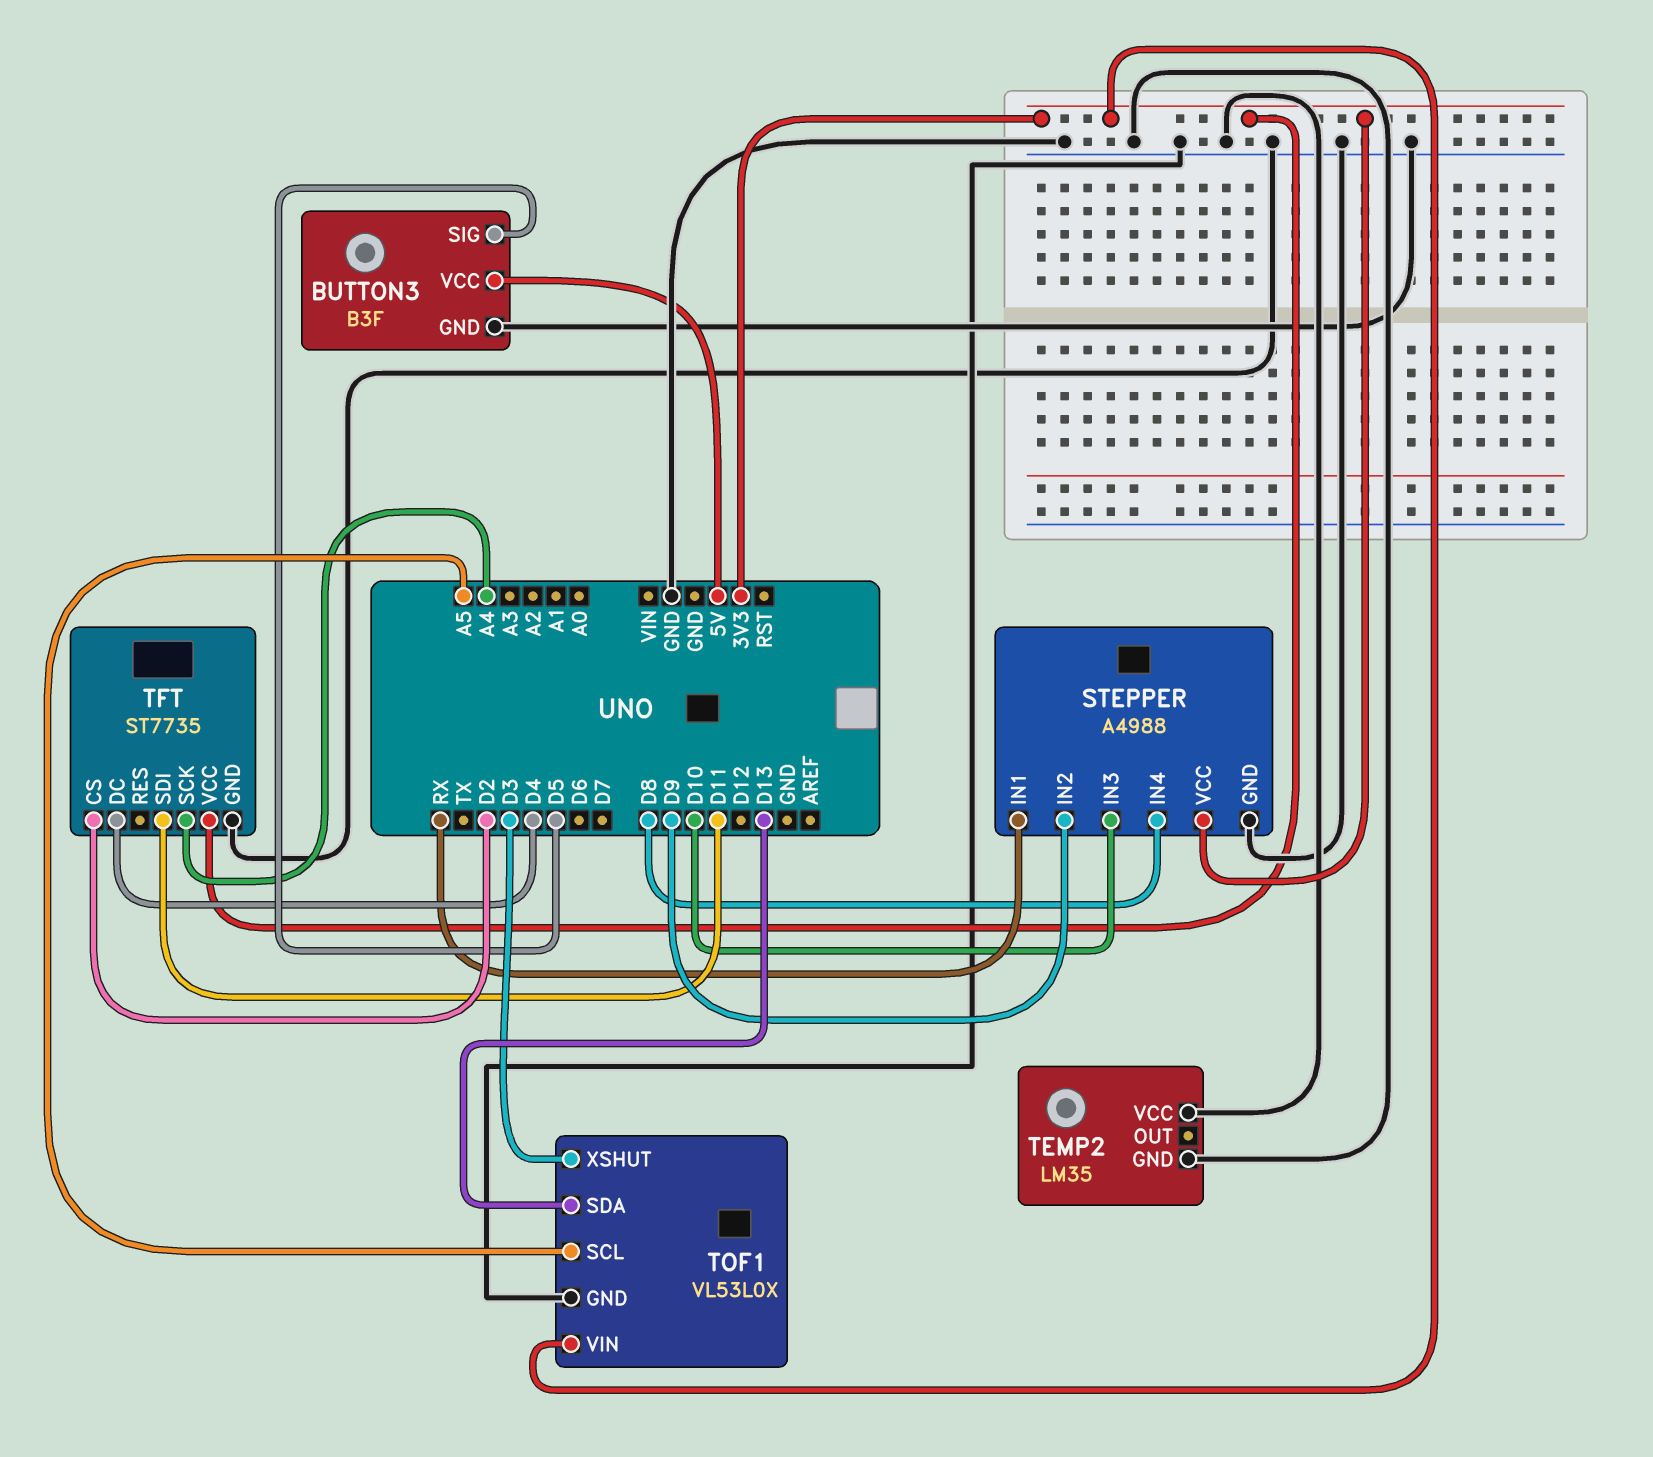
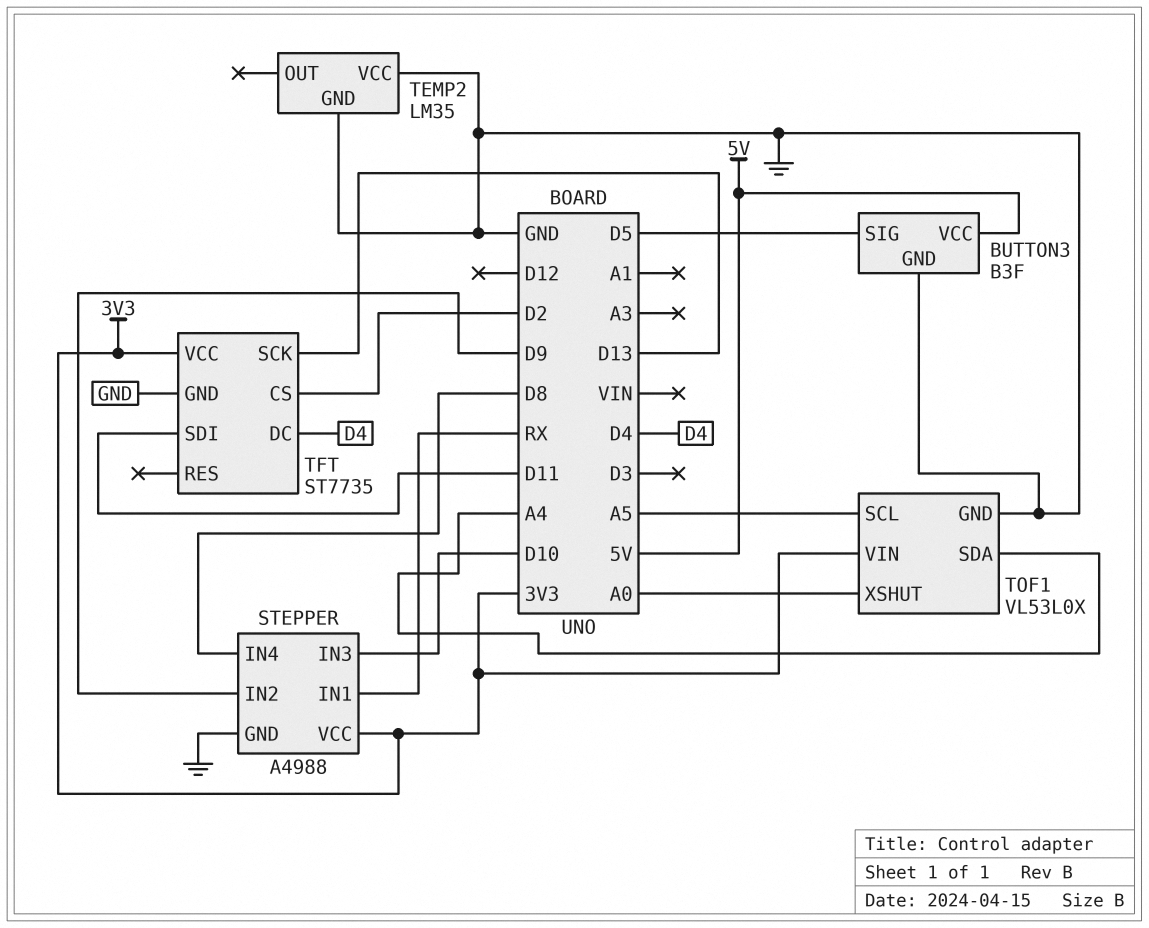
TFT pin SCK: A4 -> D13
TOF1 pin SDA: D13 -> A4
TOF1 pin XSHUT: D3 -> A0

